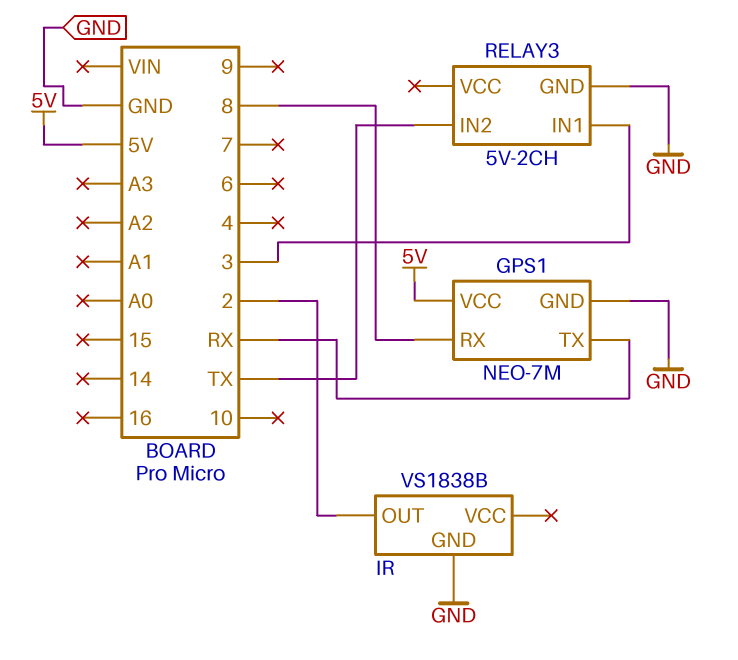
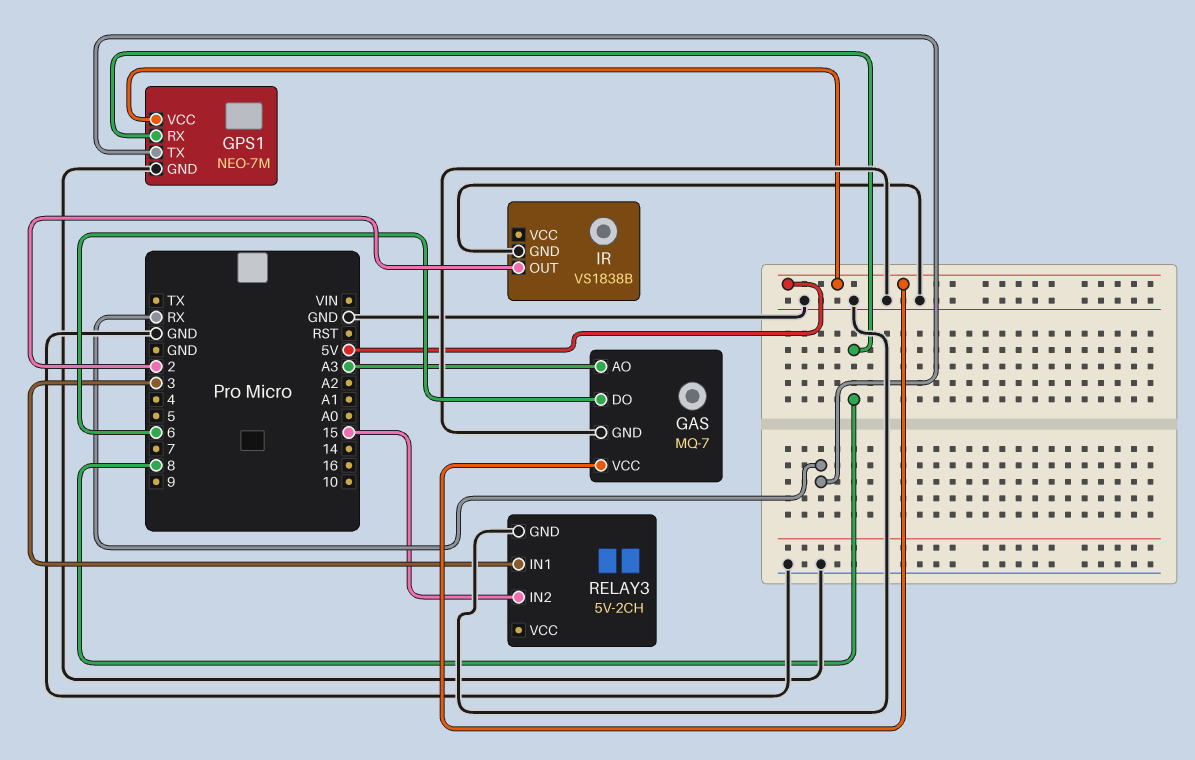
GAS: none -> MQ-7
GAS pin AO: none -> A3
GAS pin DO: none -> 6
GAS pin GND: none -> GND
GAS pin VCC: none -> 5V
RELAY3 pin IN2: TX -> 15

